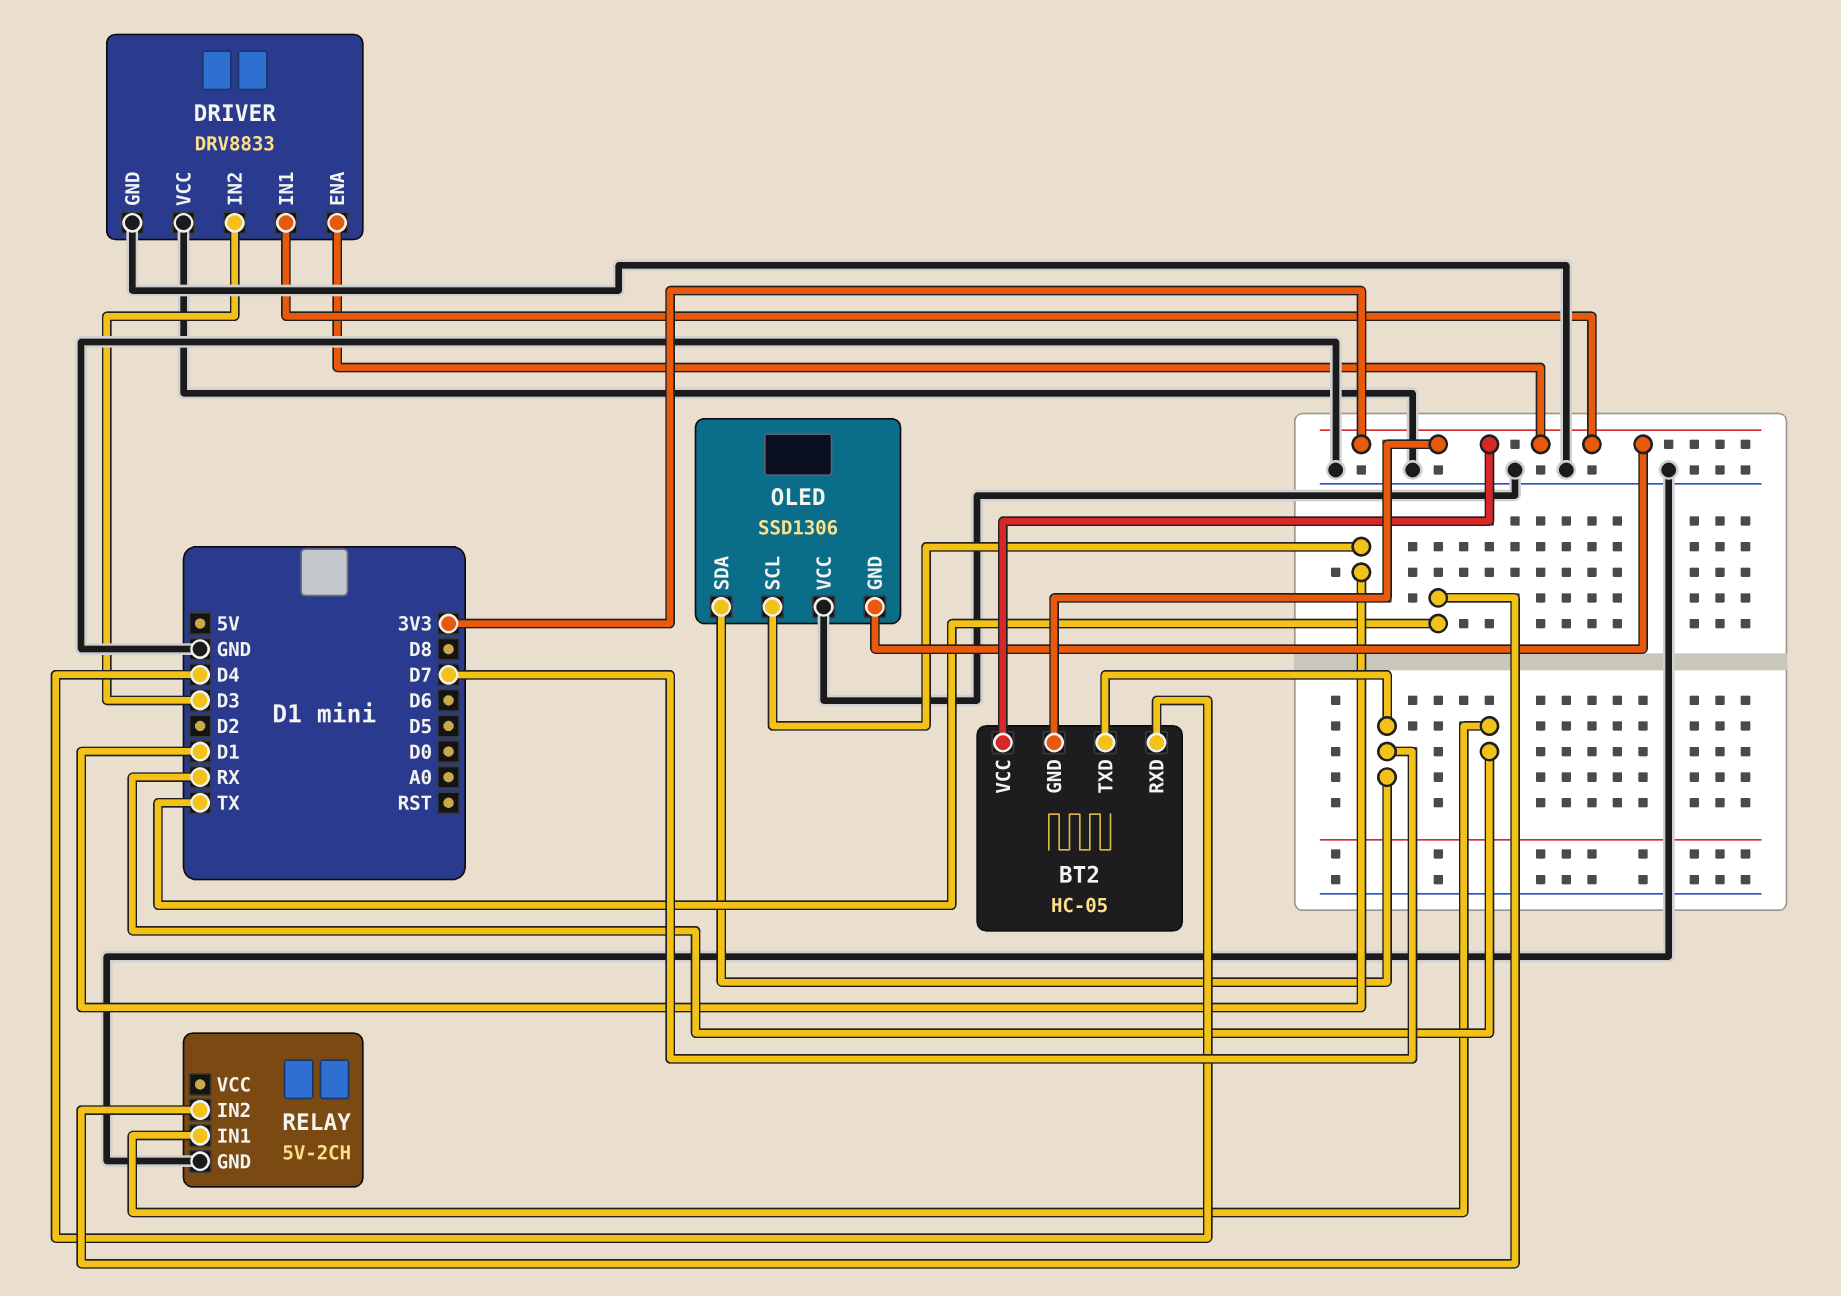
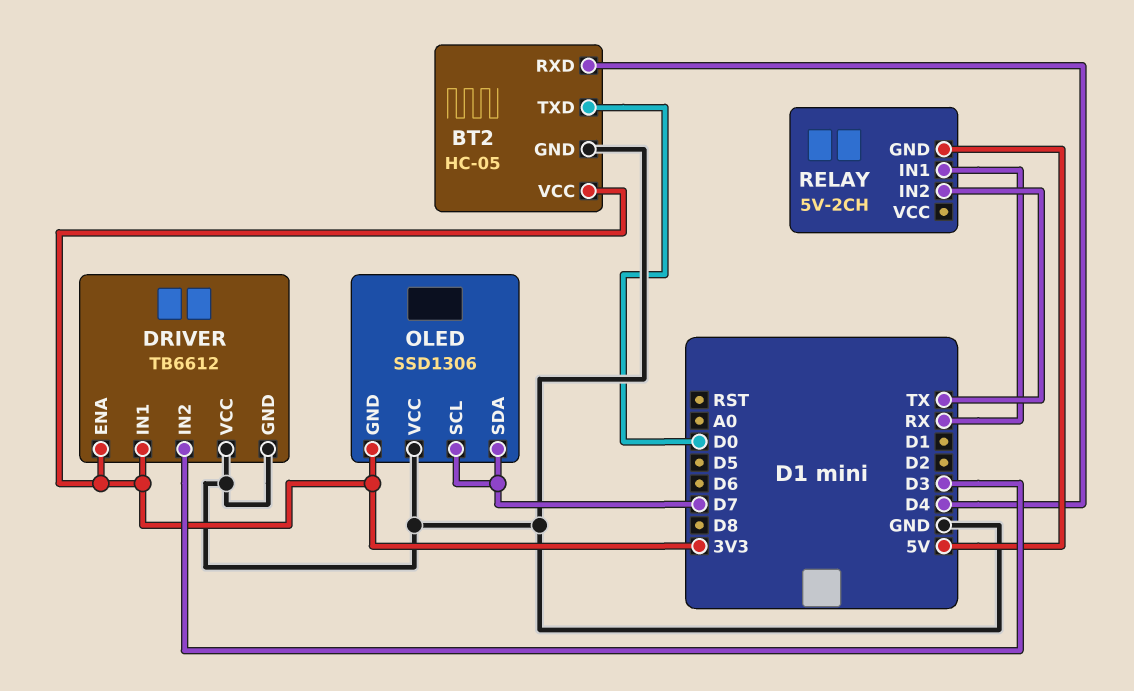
BT2 pin GND: 3V3 -> GND
BT2 pin TXD: D7 -> D0
DRIVER: DRV8833 -> TB6612
OLED pin SCL: D1 -> D7
RELAY pin GND: GND -> 5V

